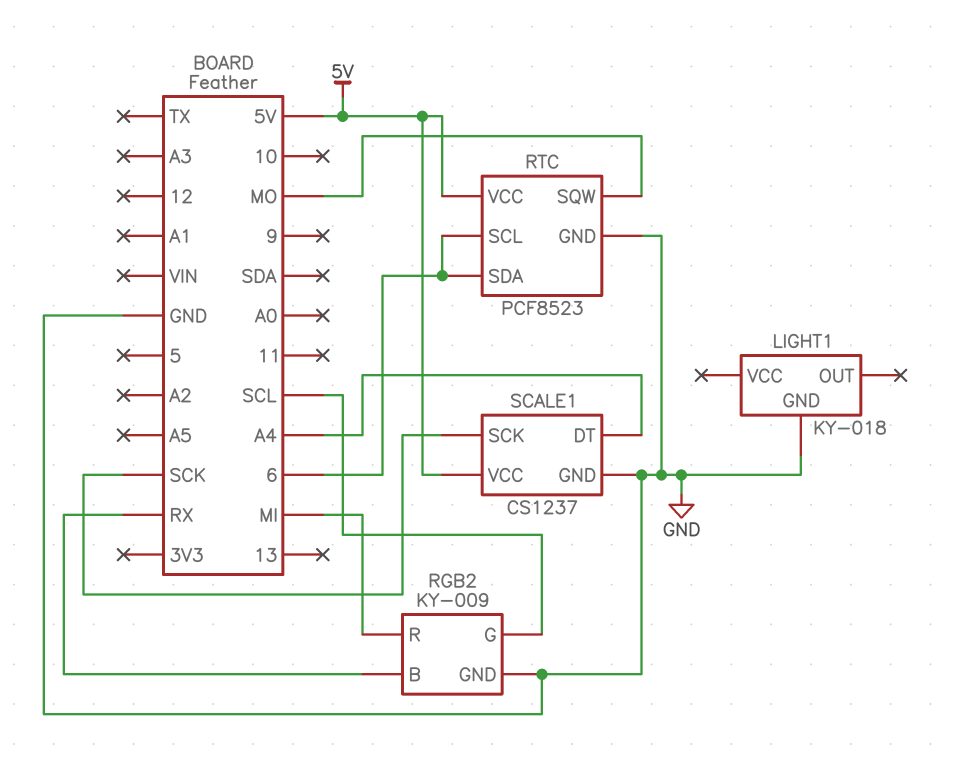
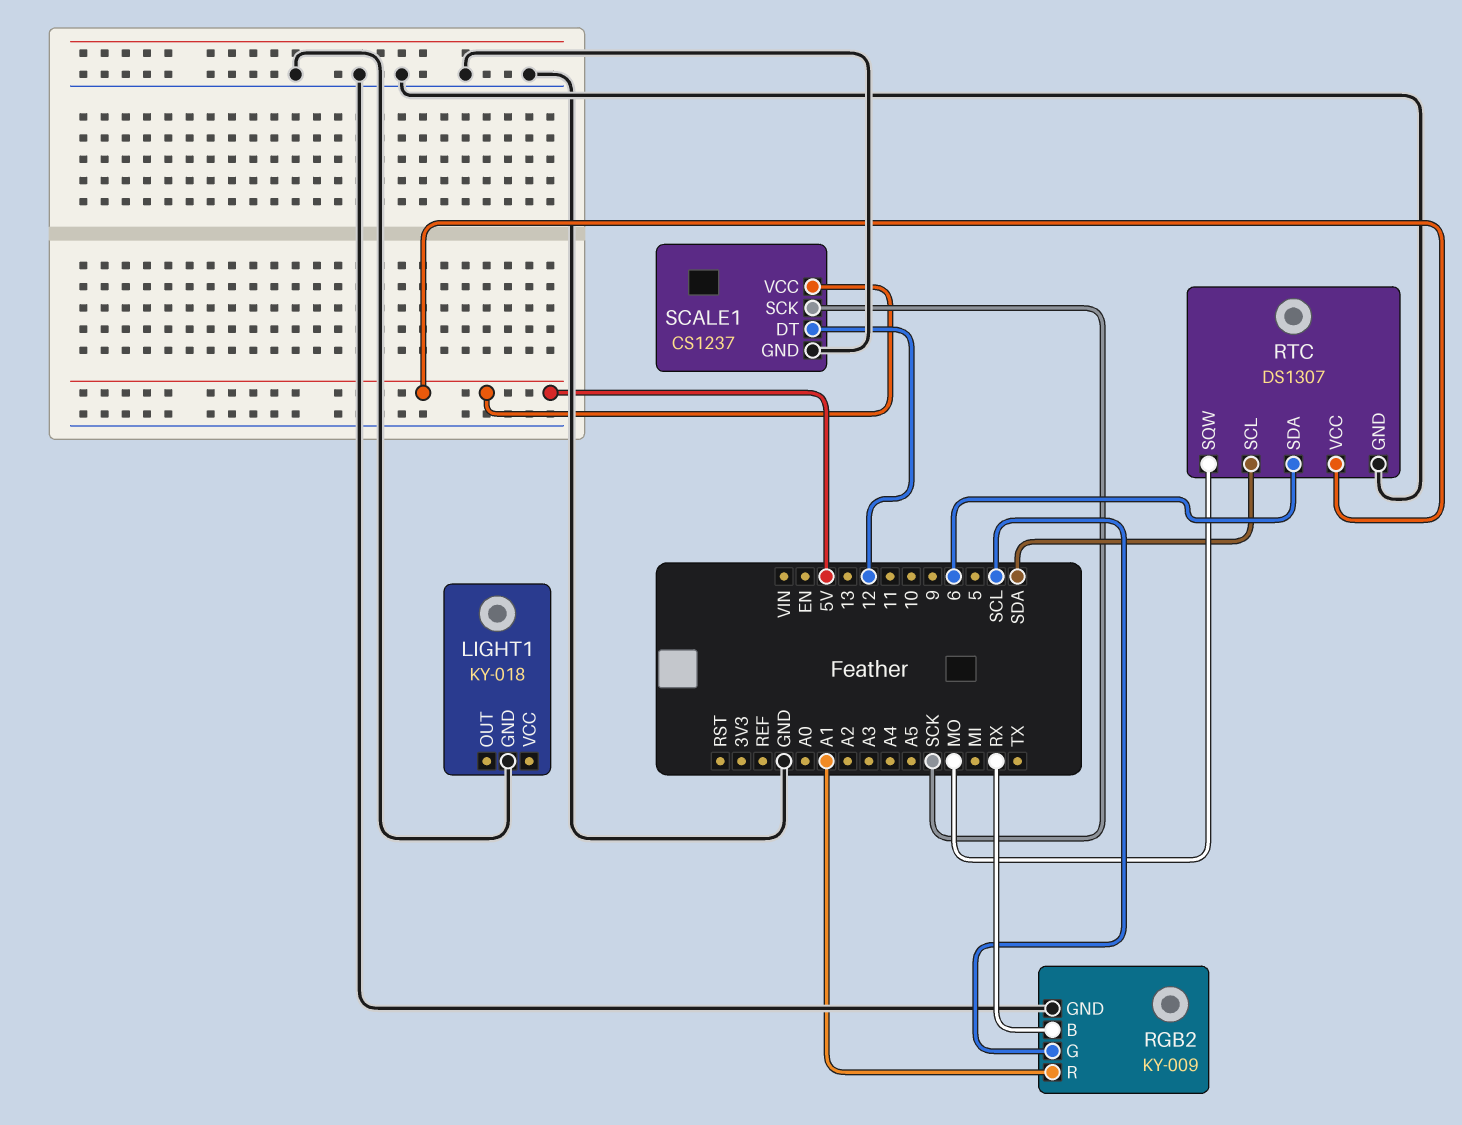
RGB2 pin R: MI -> A1
RTC: PCF8523 -> DS1307
RTC pin SCL: 6 -> SDA
SCALE1 pin DT: A4 -> 12

